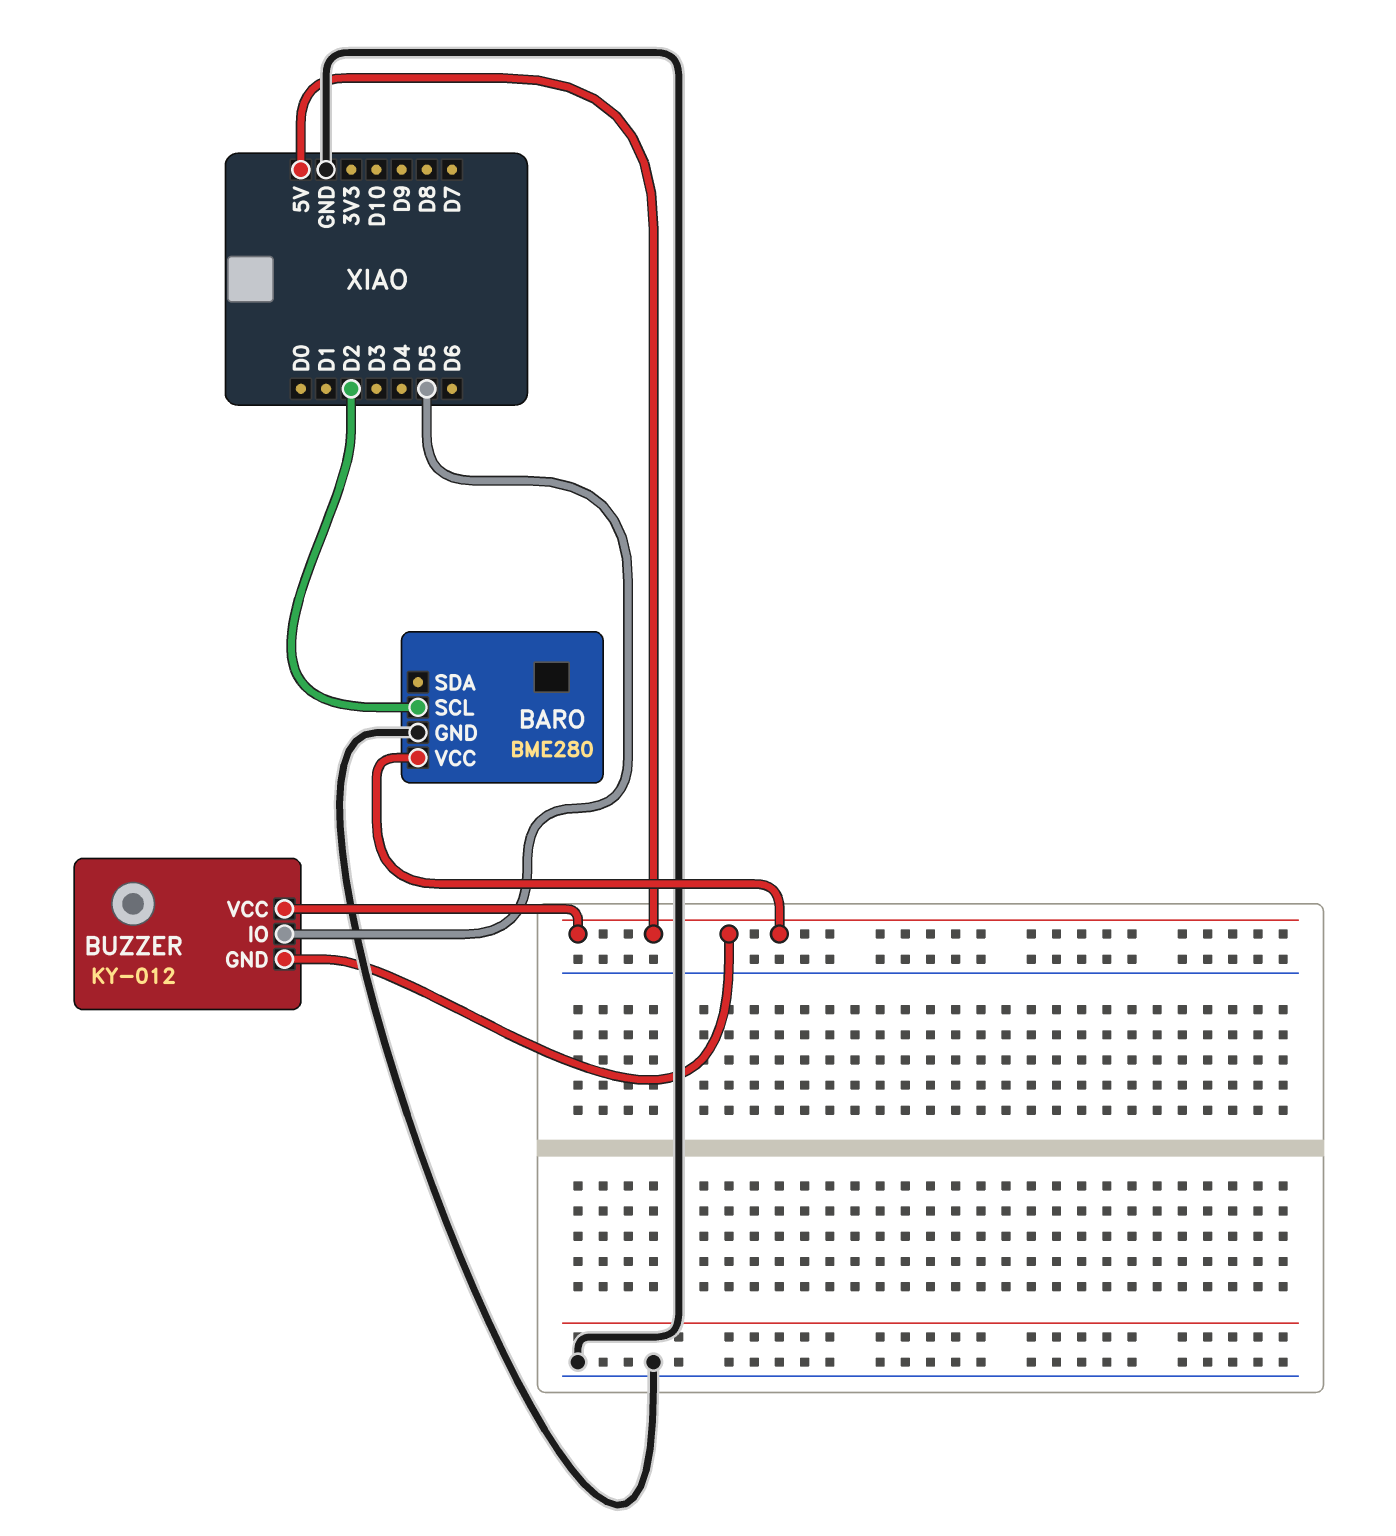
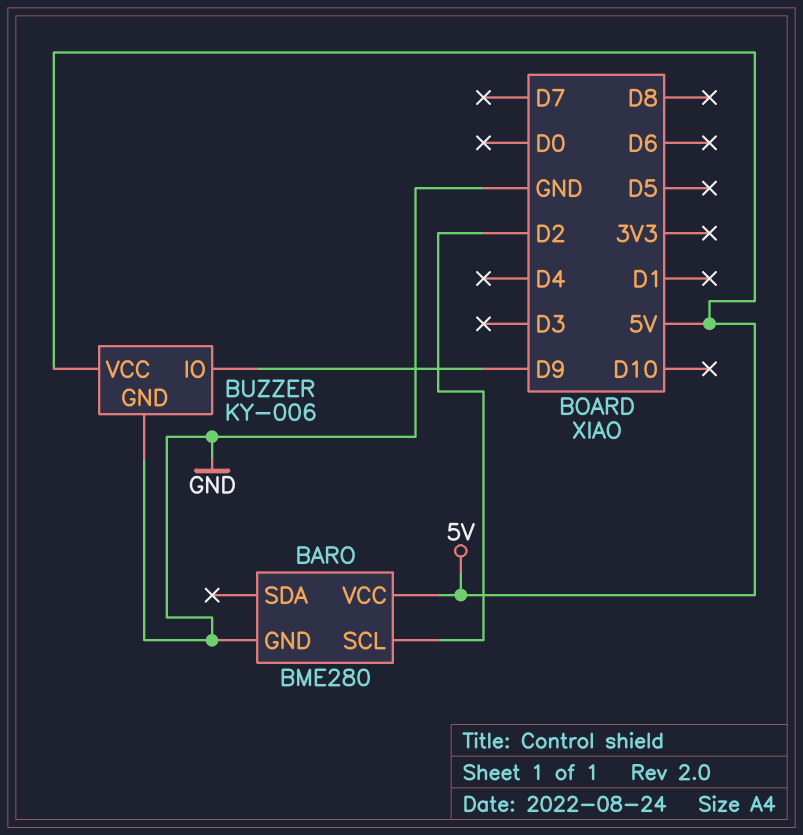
BUZZER: KY-012 -> KY-006
BUZZER pin GND: 5V -> GND
BUZZER pin IO: D5 -> D9

